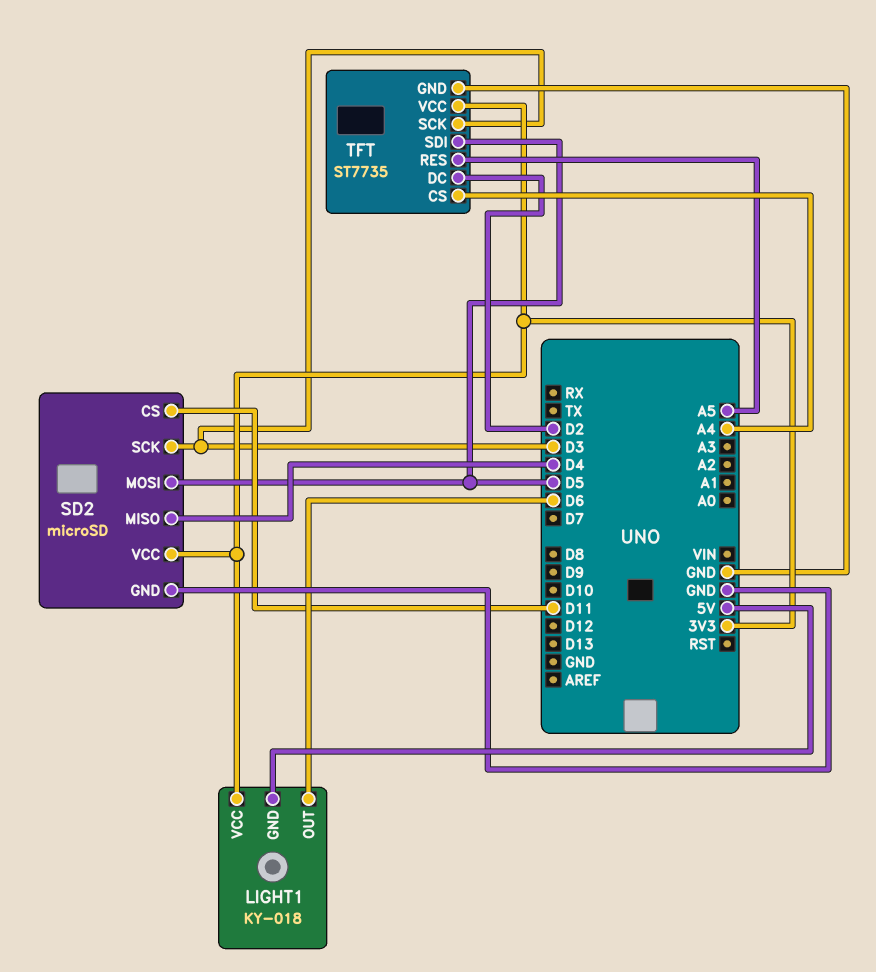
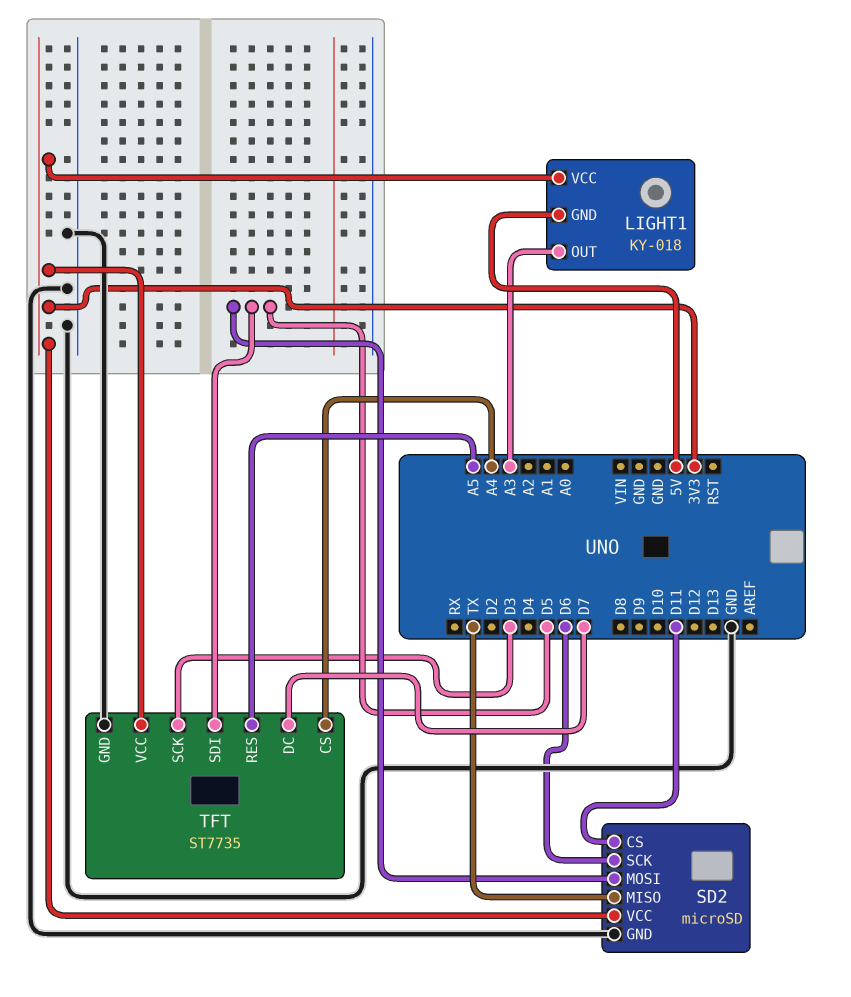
LIGHT1 pin OUT: D6 -> A3
SD2 pin MISO: D4 -> TX
SD2 pin SCK: D3 -> D6
TFT pin DC: D2 -> D7

